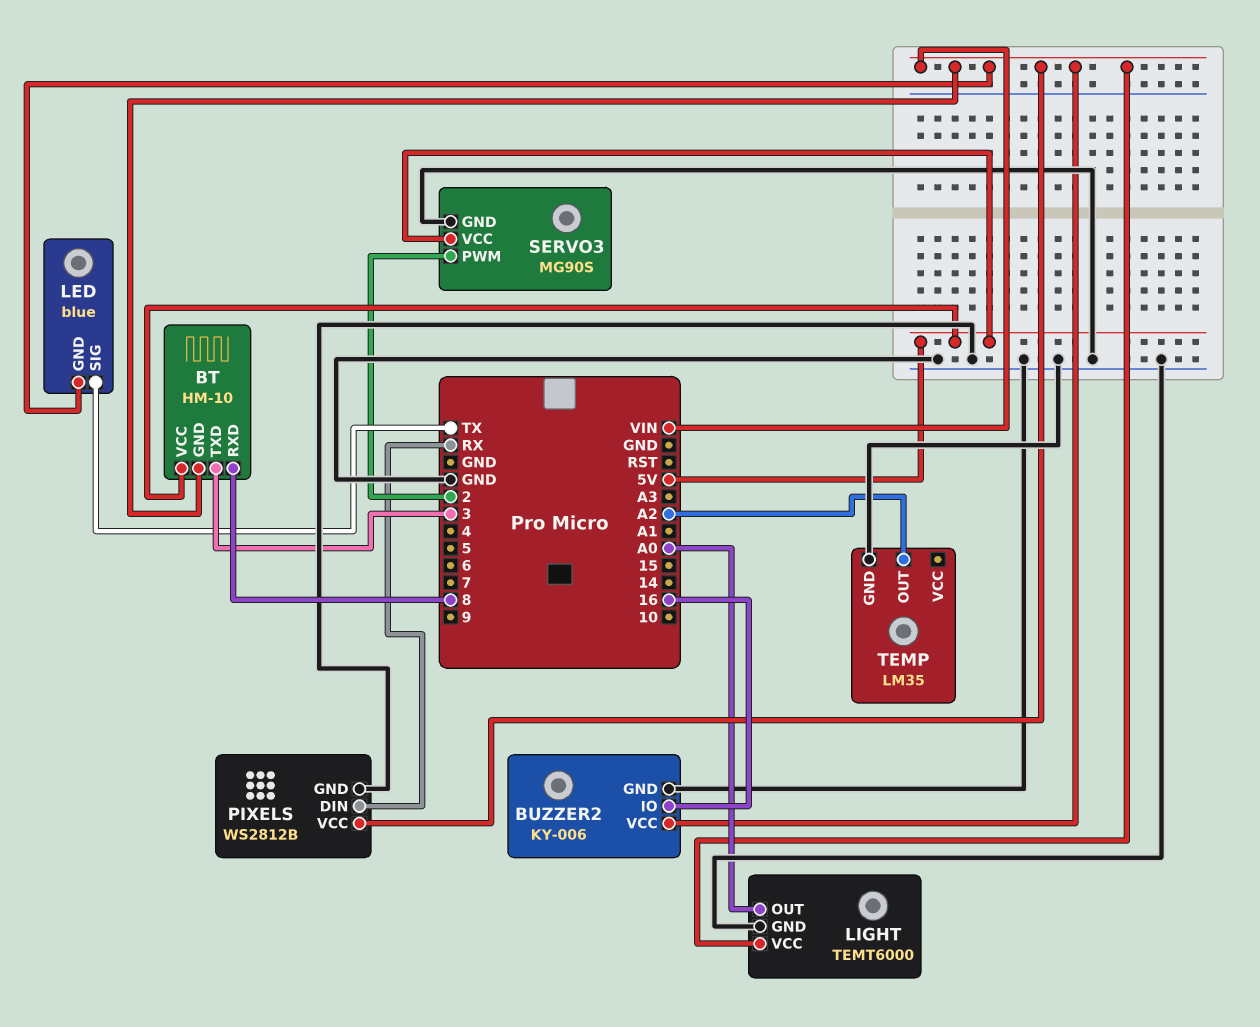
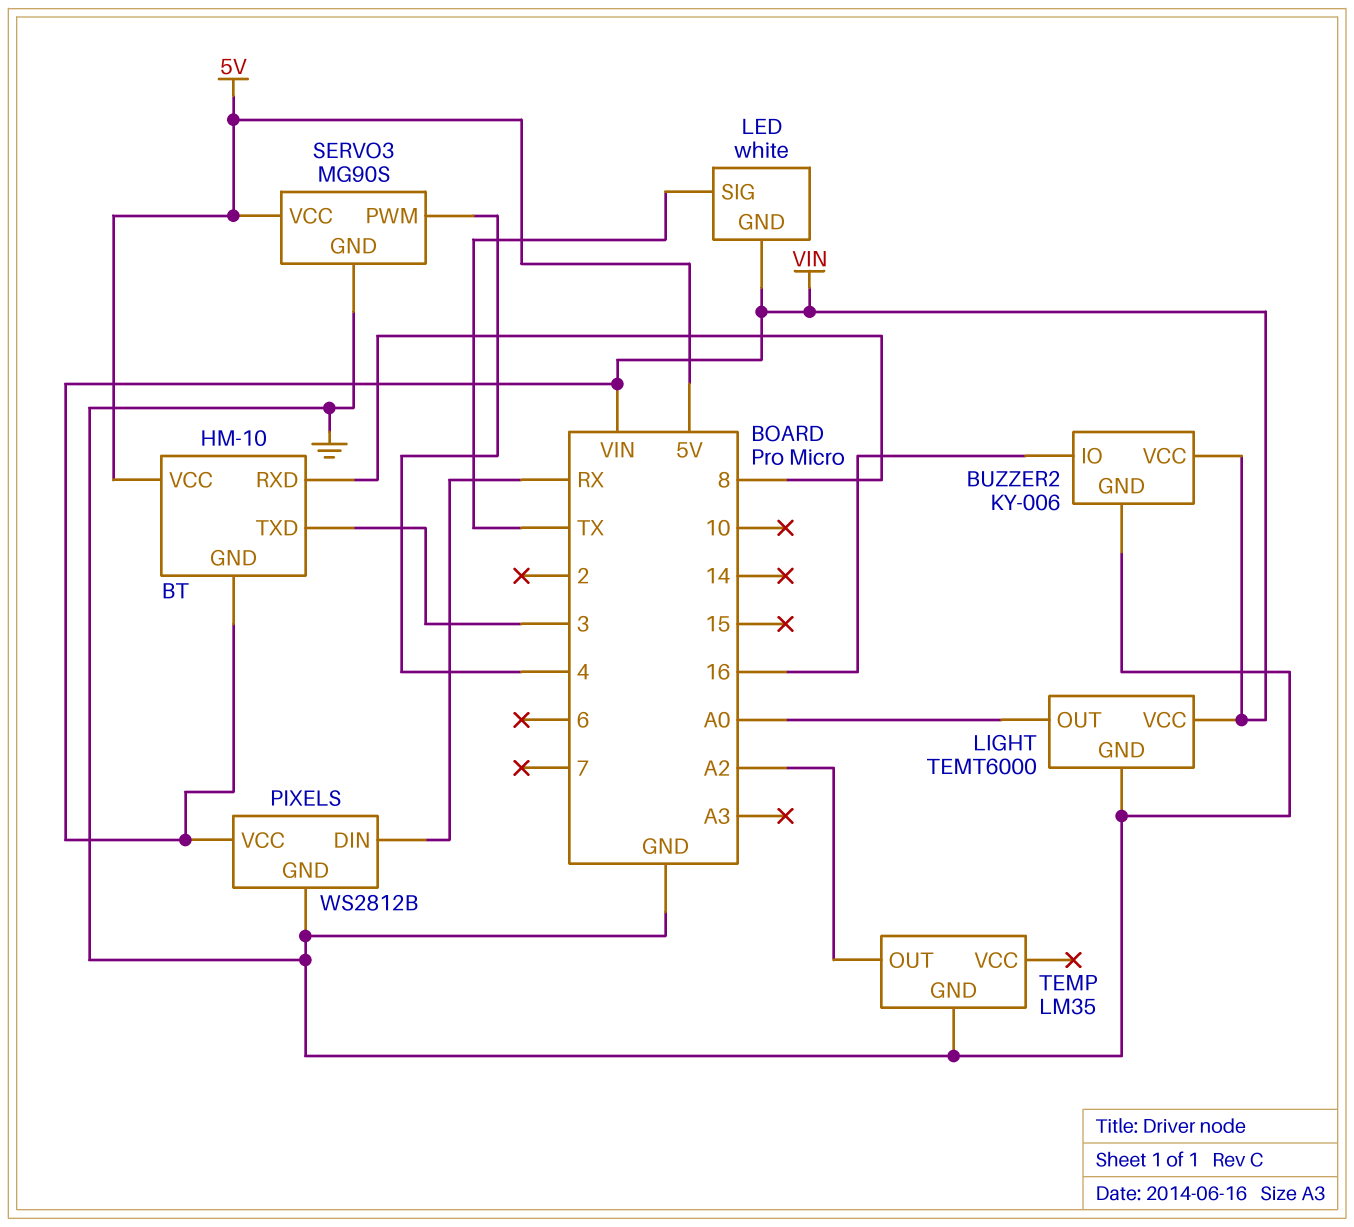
LED: blue -> white
SERVO3 pin PWM: 2 -> 4

